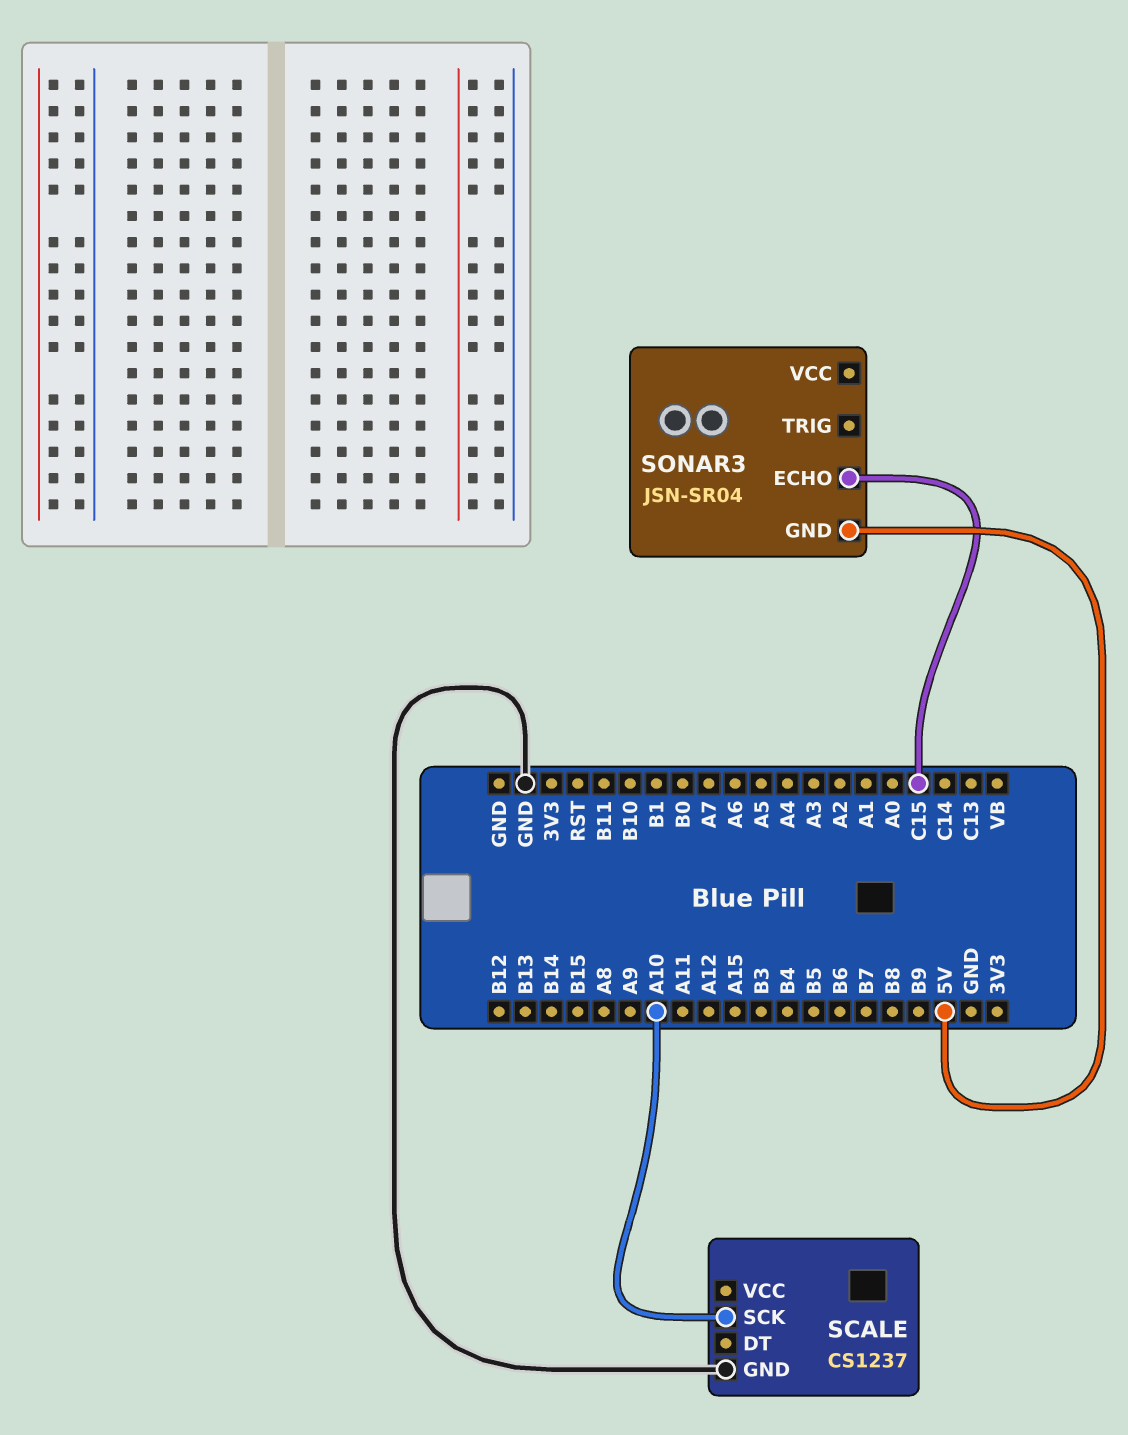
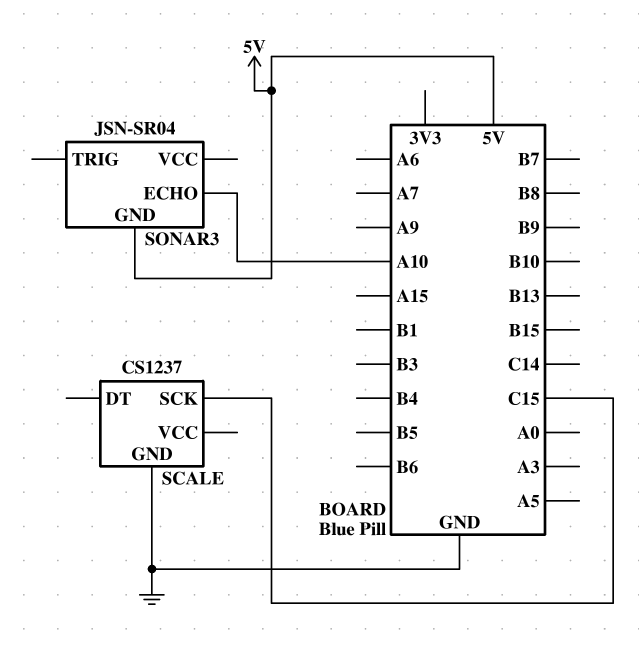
SCALE pin SCK: A10 -> C15
SONAR3 pin ECHO: C15 -> A10

